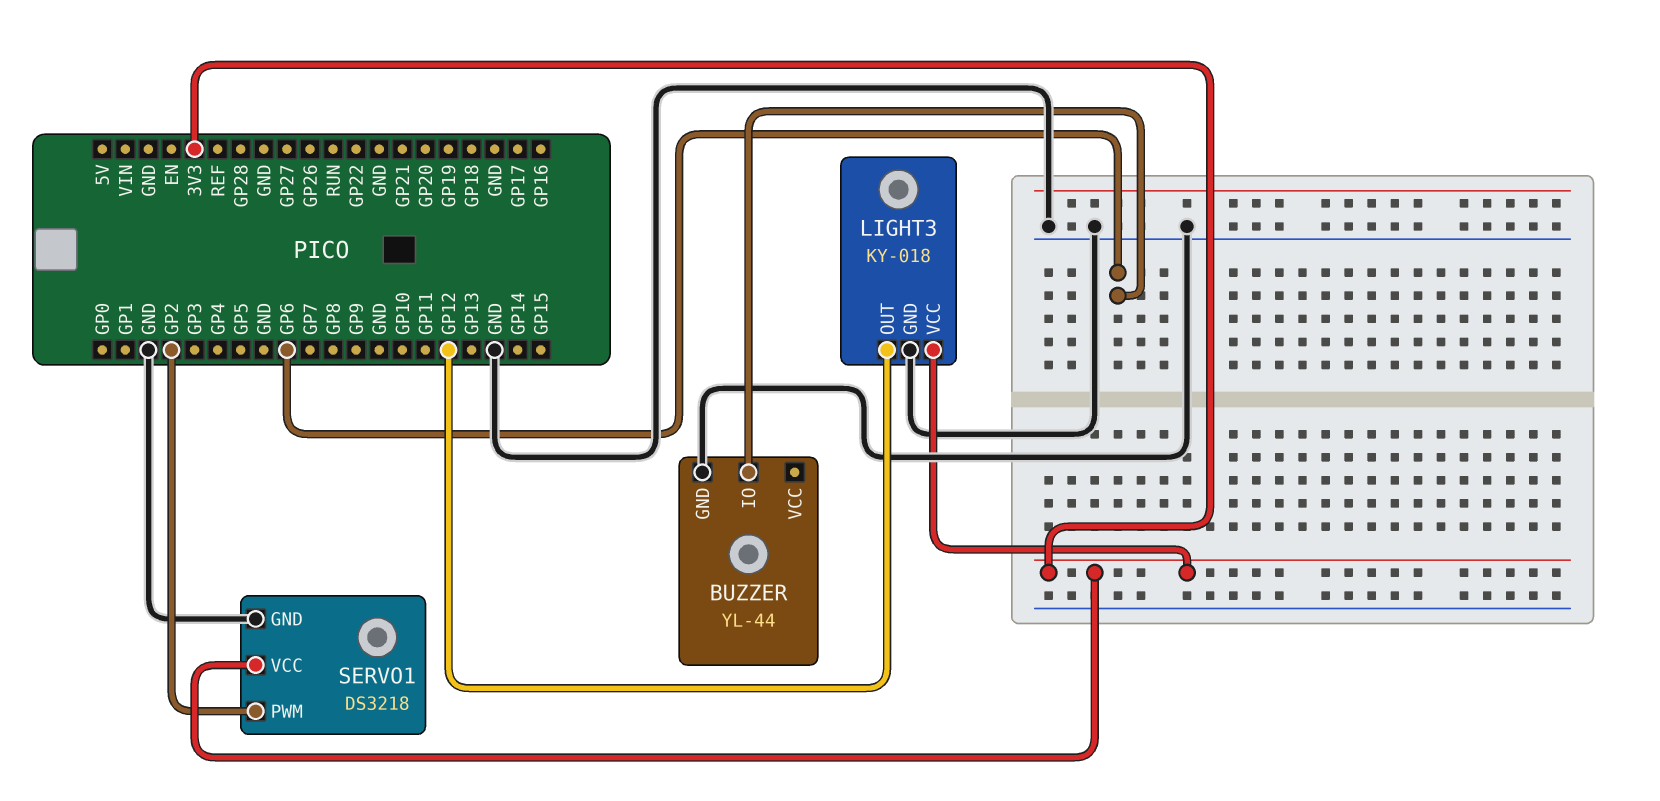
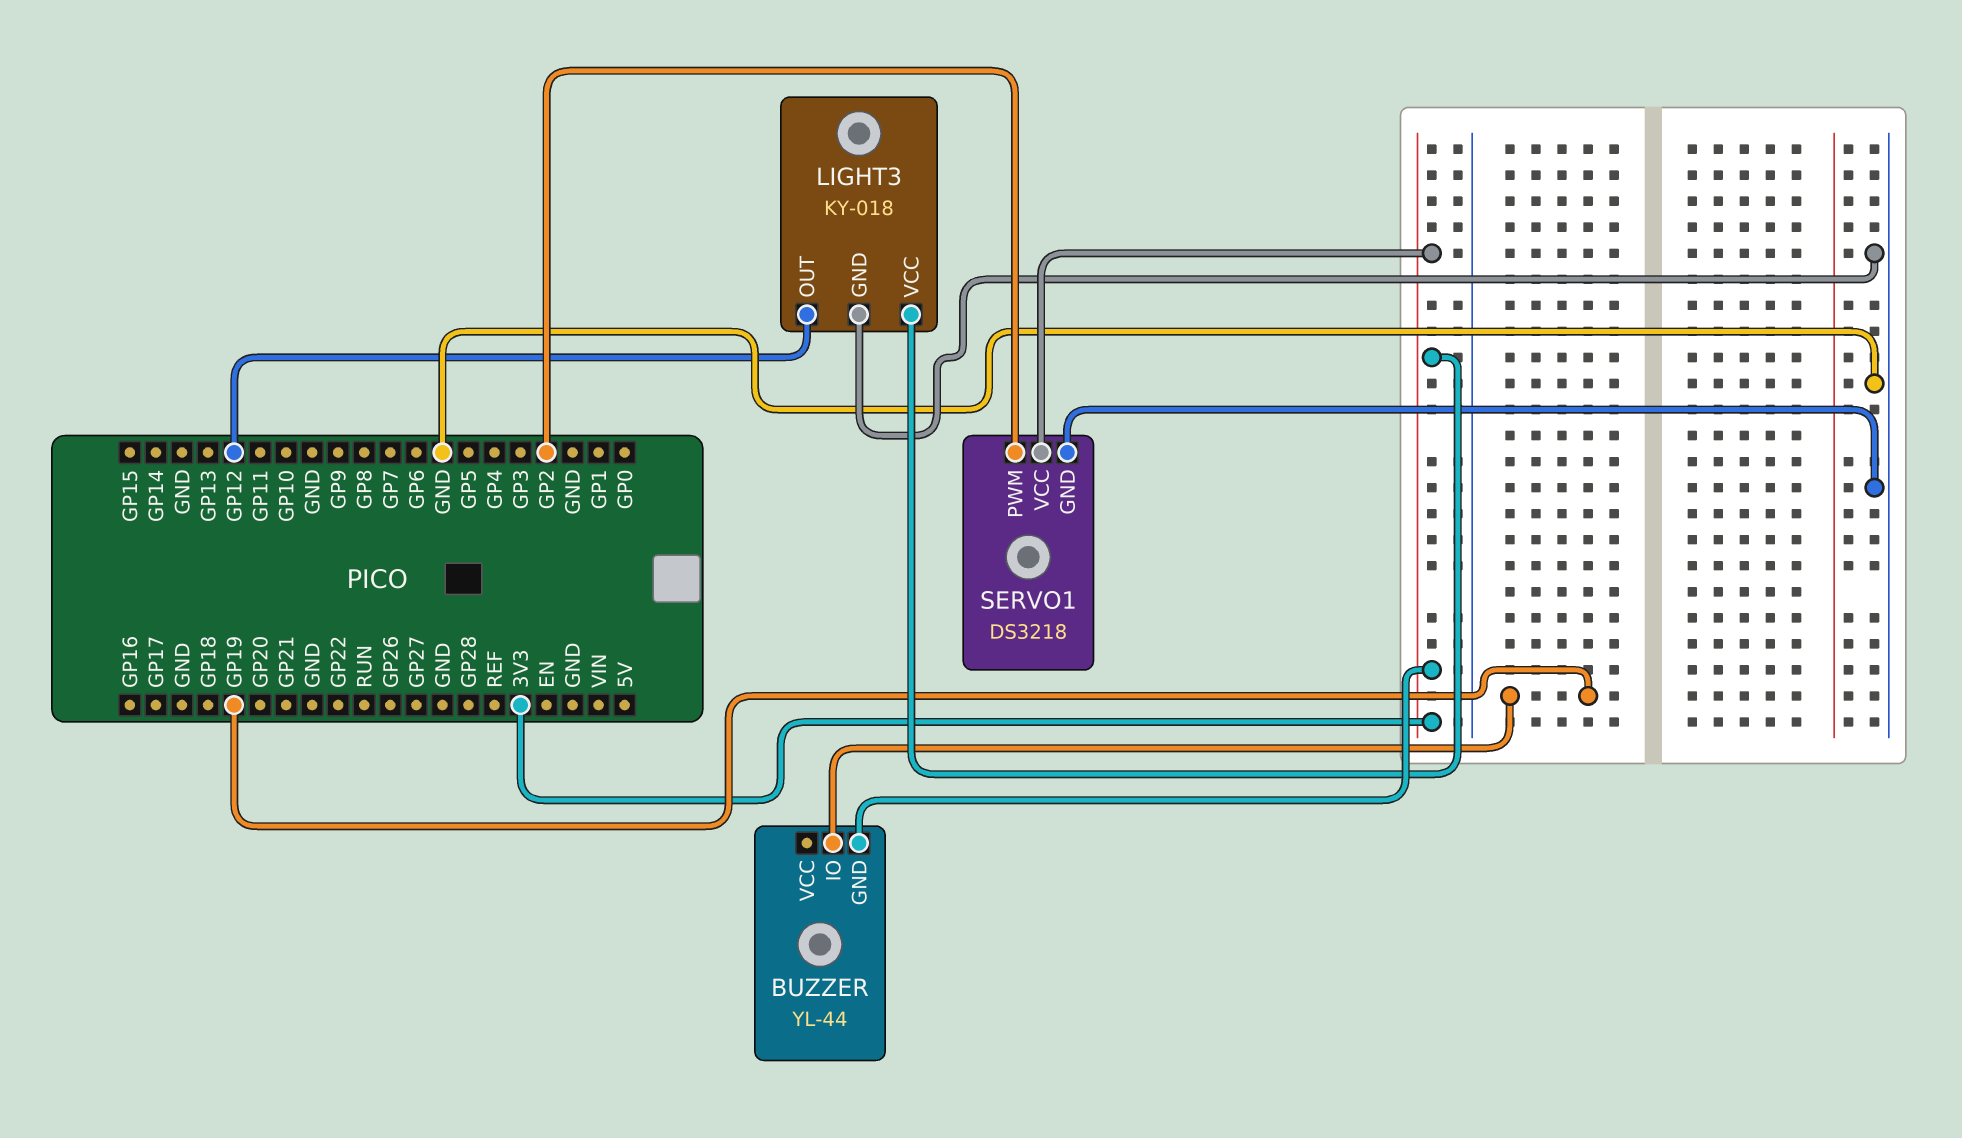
BUZZER pin GND: GND -> 3V3
BUZZER pin IO: GP6 -> GP19

